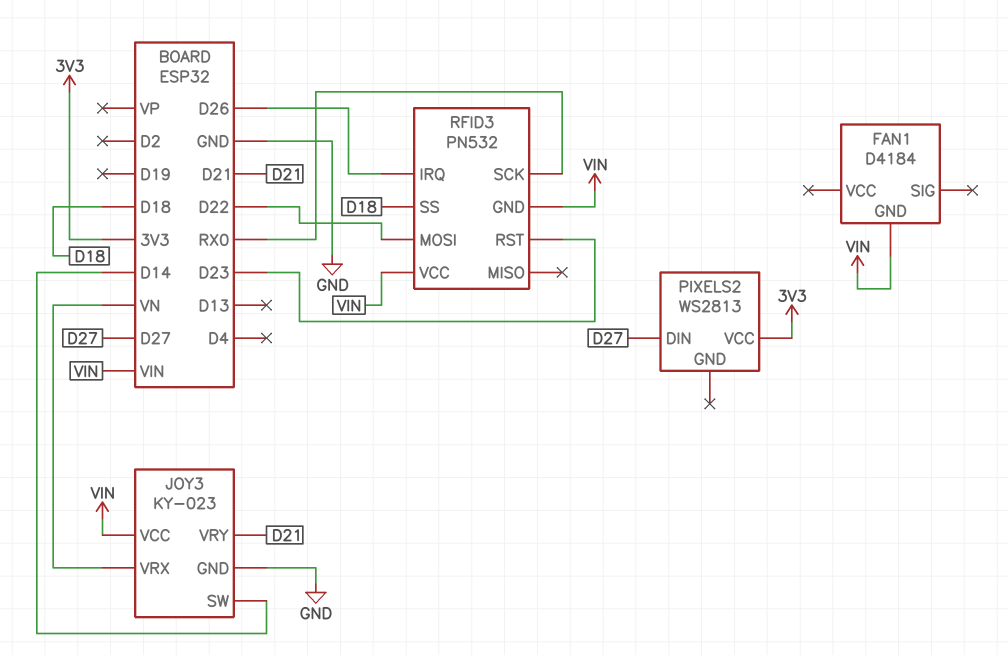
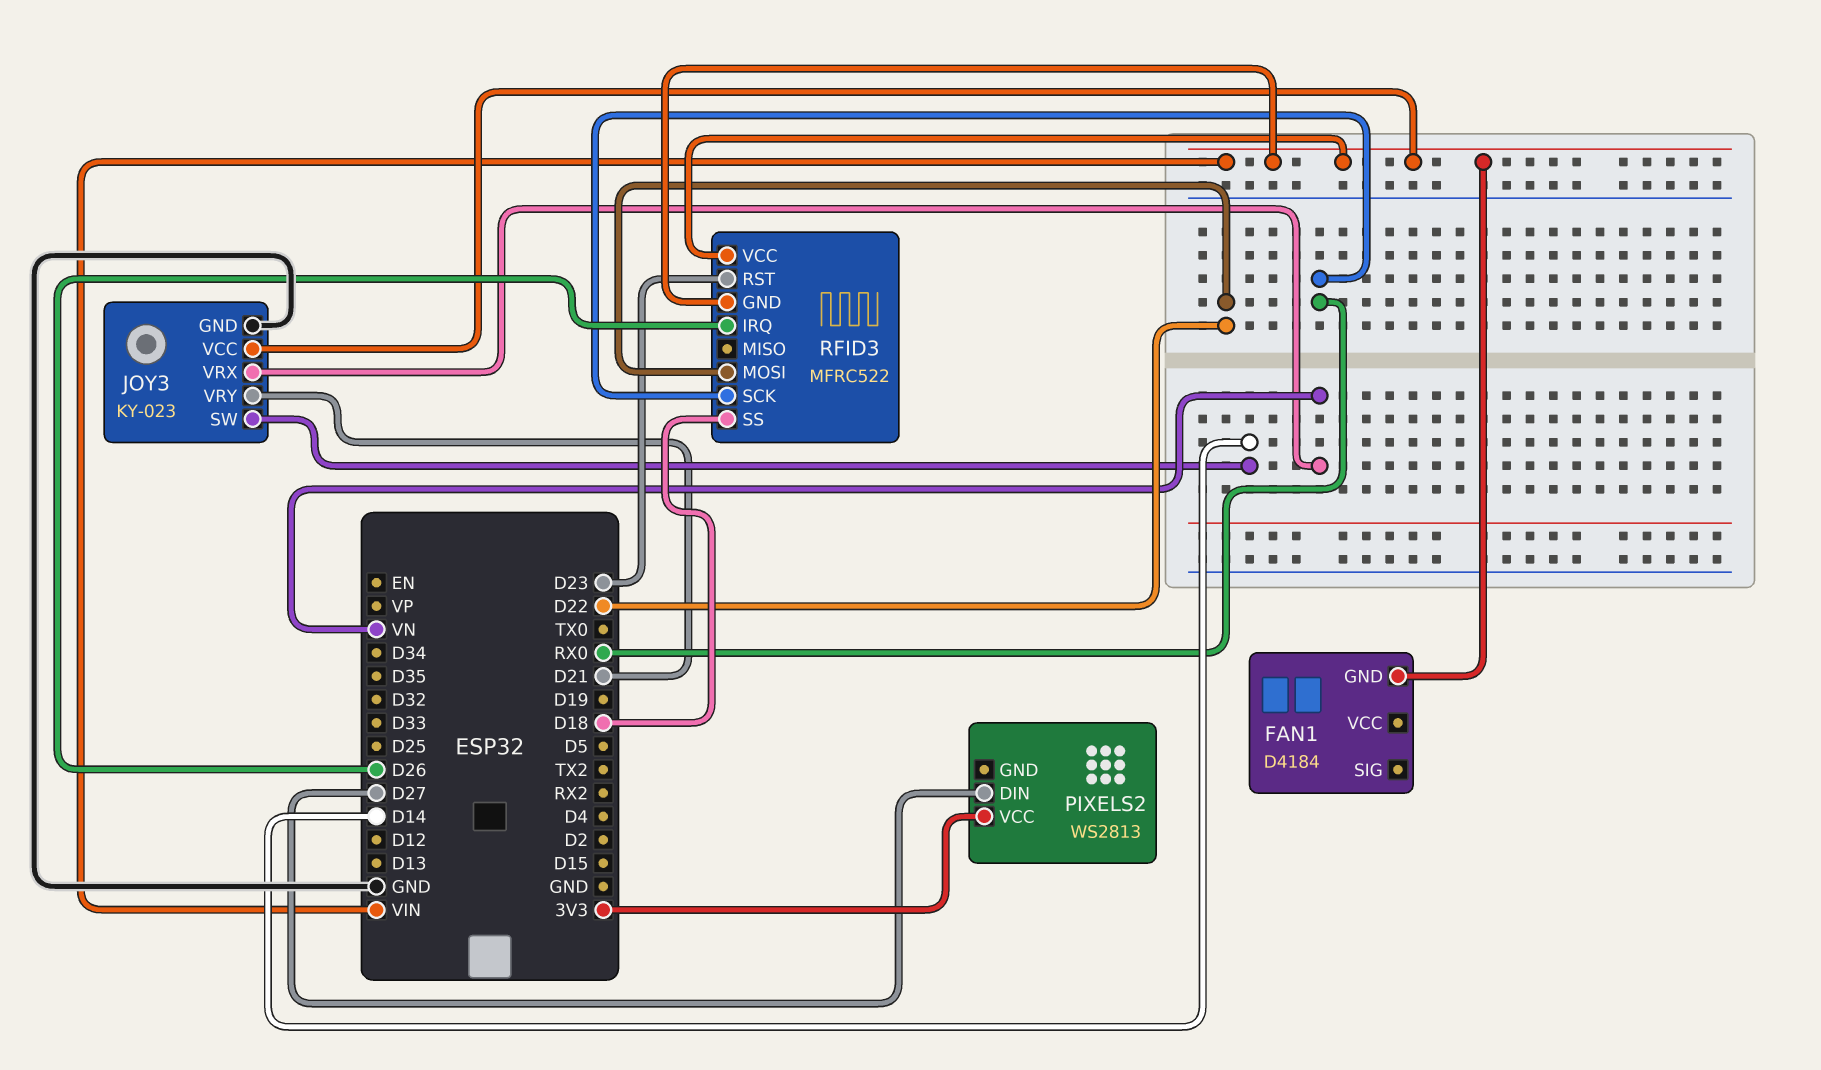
RFID3: PN532 -> MFRC522

